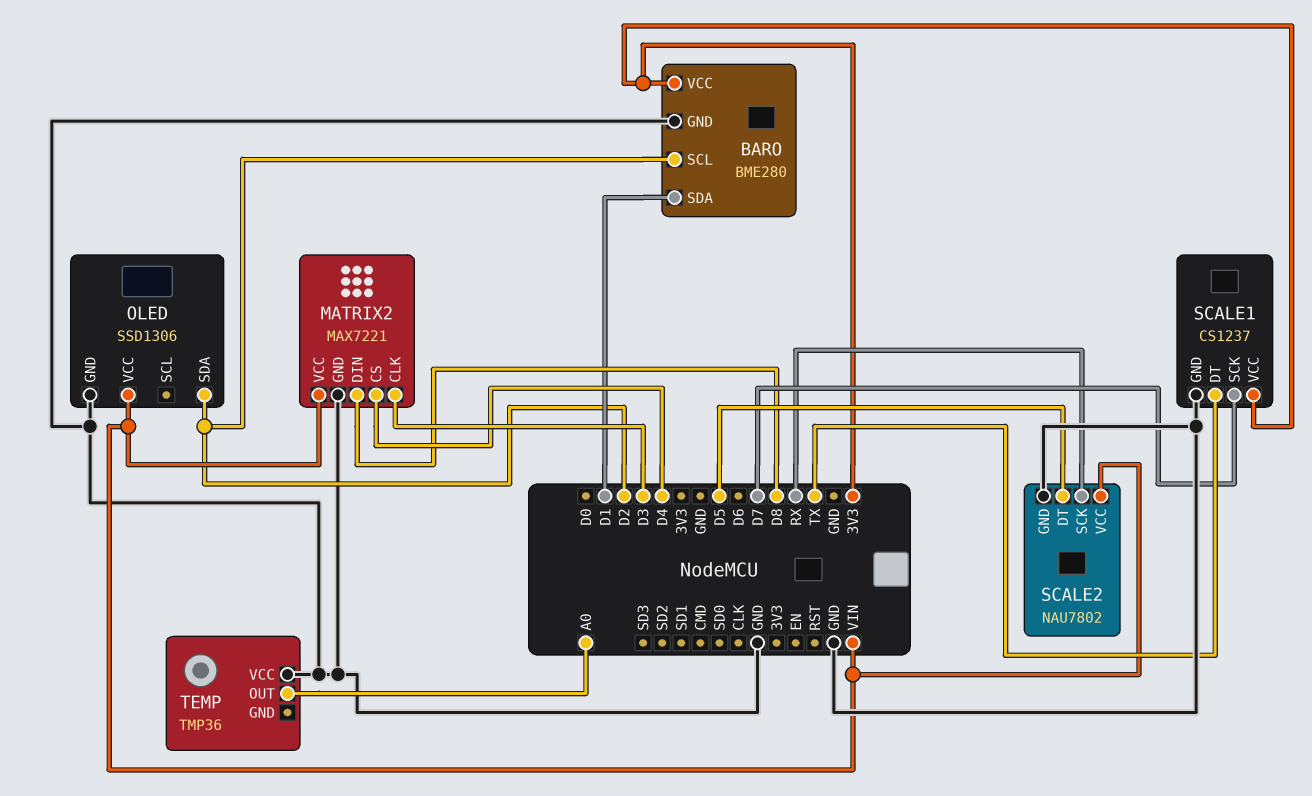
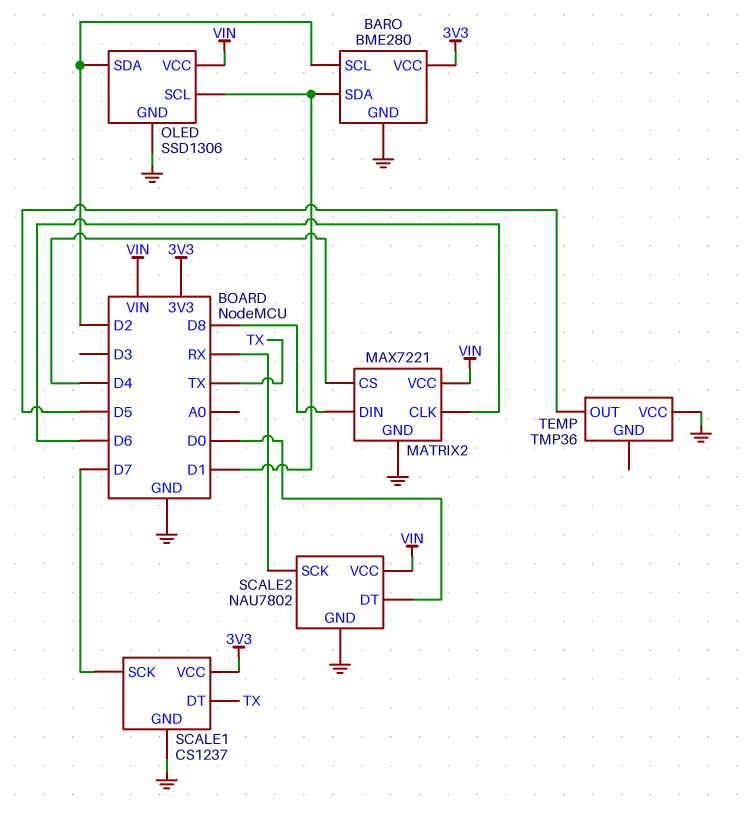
MATRIX2 pin CLK: D3 -> D6
OLED pin SCL: none -> D1
SCALE2 pin DT: D5 -> D0
TEMP pin OUT: A0 -> D5

